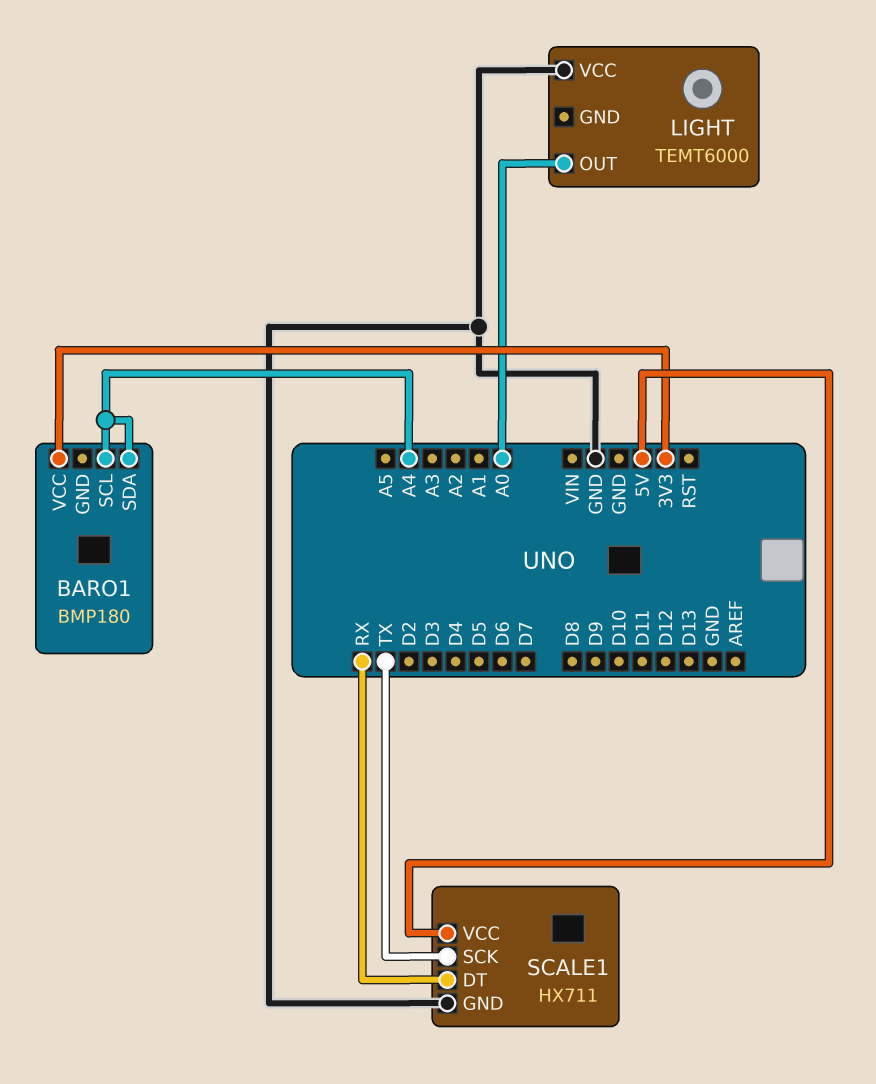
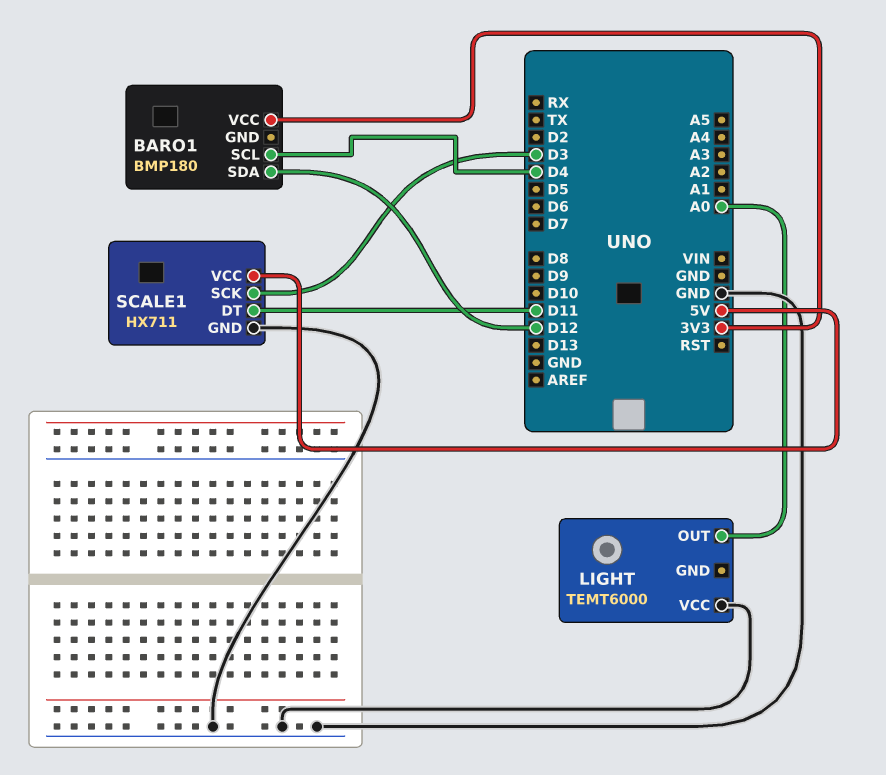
BARO1 pin SCL: A4 -> D4
BARO1 pin SDA: A4 -> D12
SCALE1 pin DT: RX -> D11
SCALE1 pin SCK: TX -> D3

